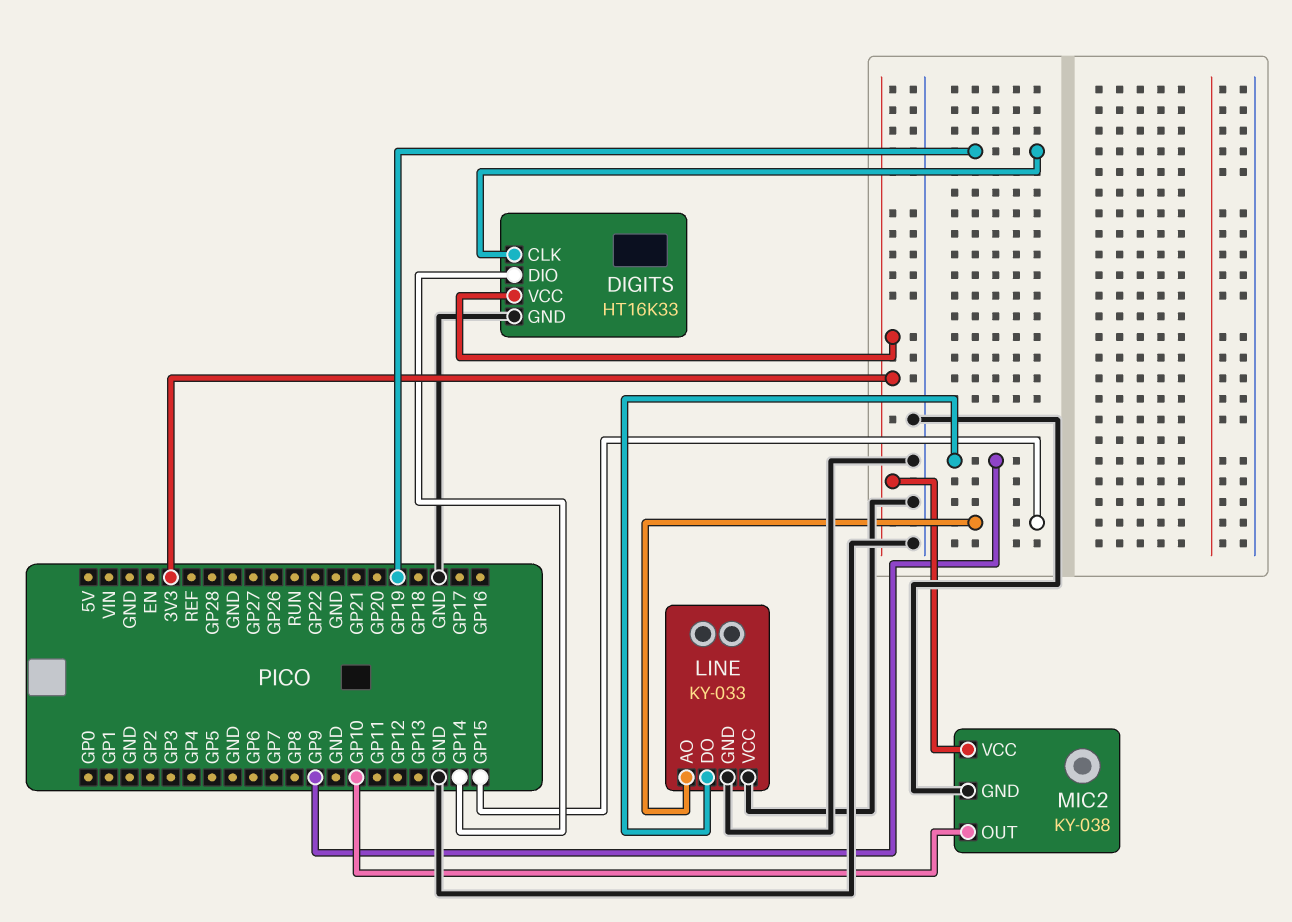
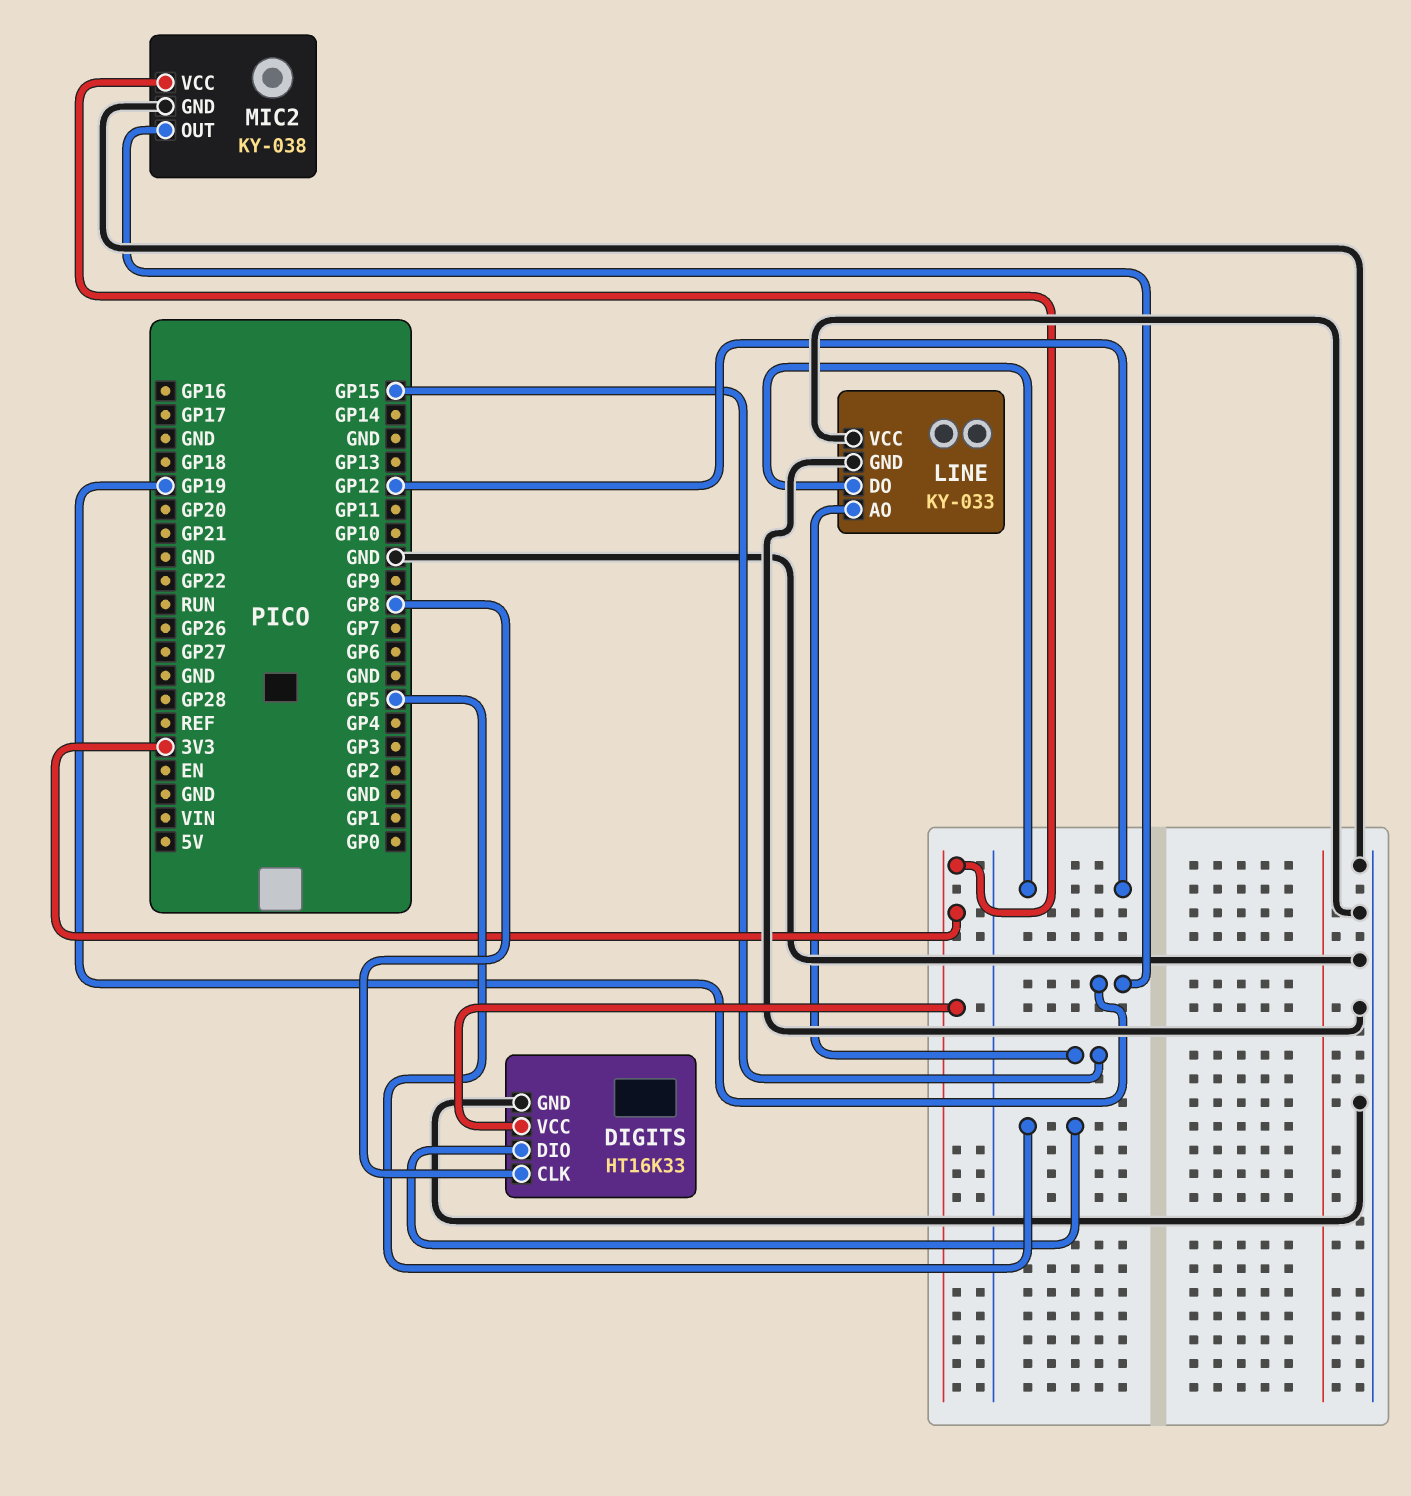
DIGITS pin CLK: GP19 -> GP8
DIGITS pin DIO: GP14 -> GP5
LINE pin DO: GP9 -> GP12
MIC2 pin OUT: GP10 -> GP19

